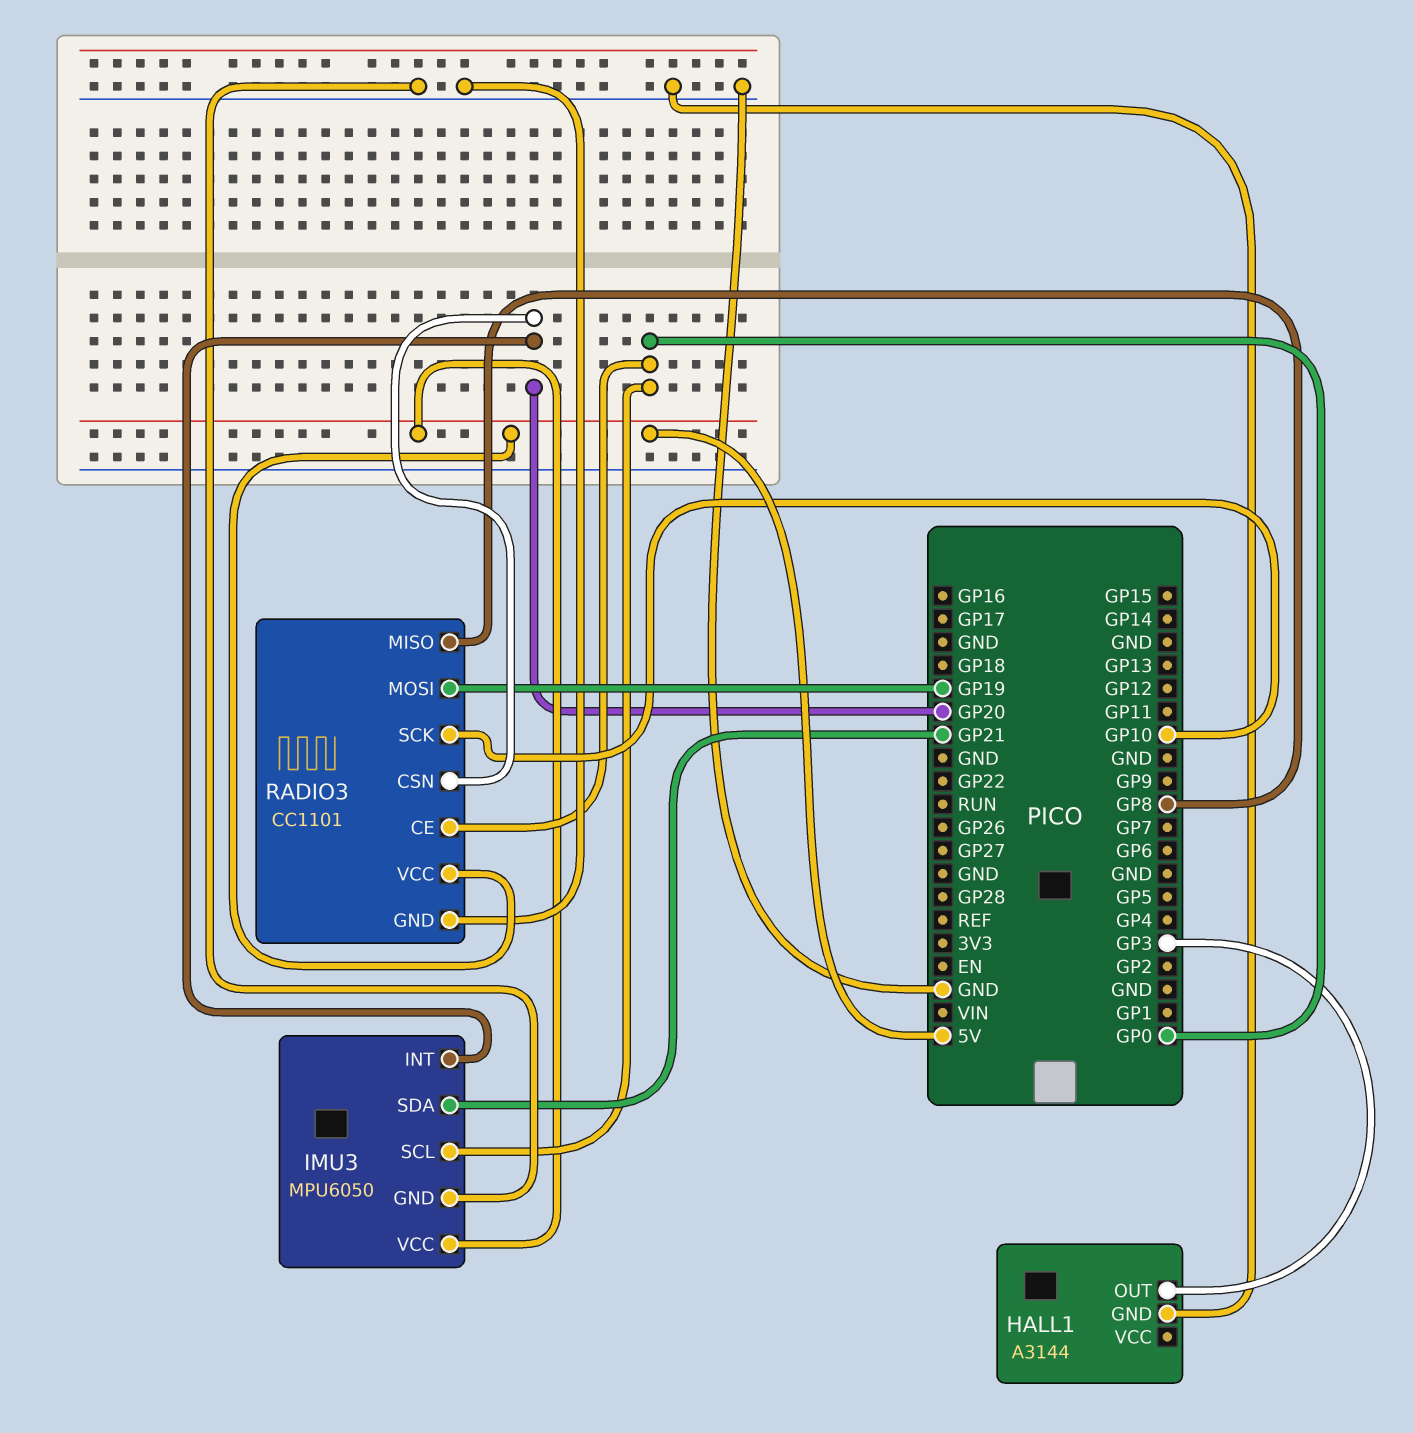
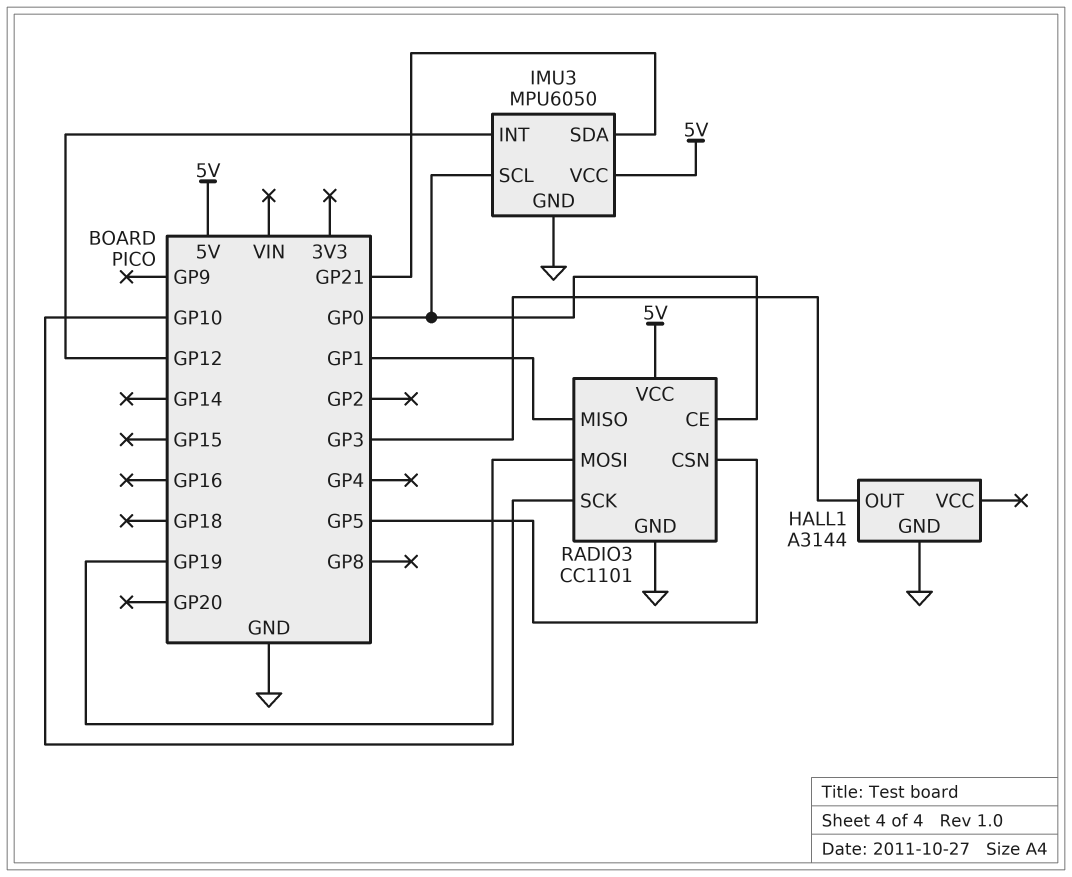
IMU3 pin INT: GP20 -> GP12
RADIO3 pin CSN: GP20 -> GP5
RADIO3 pin MISO: GP8 -> GP1

